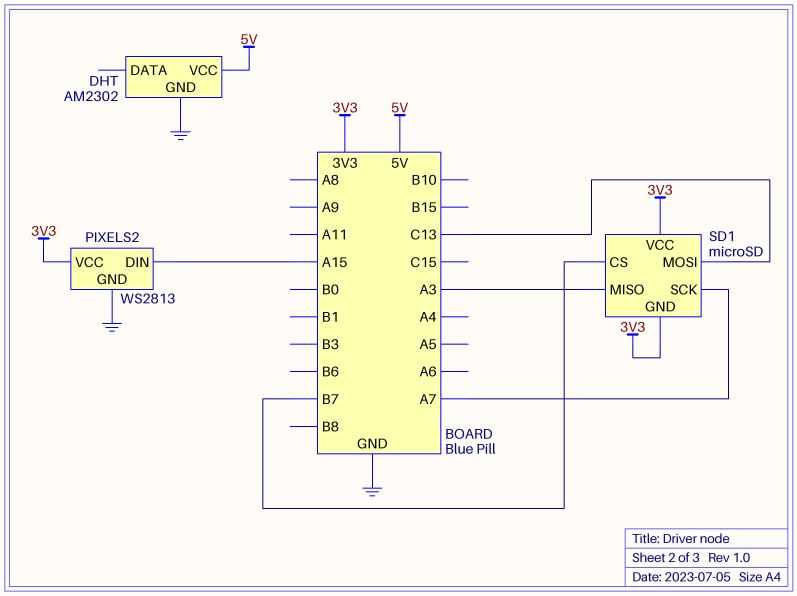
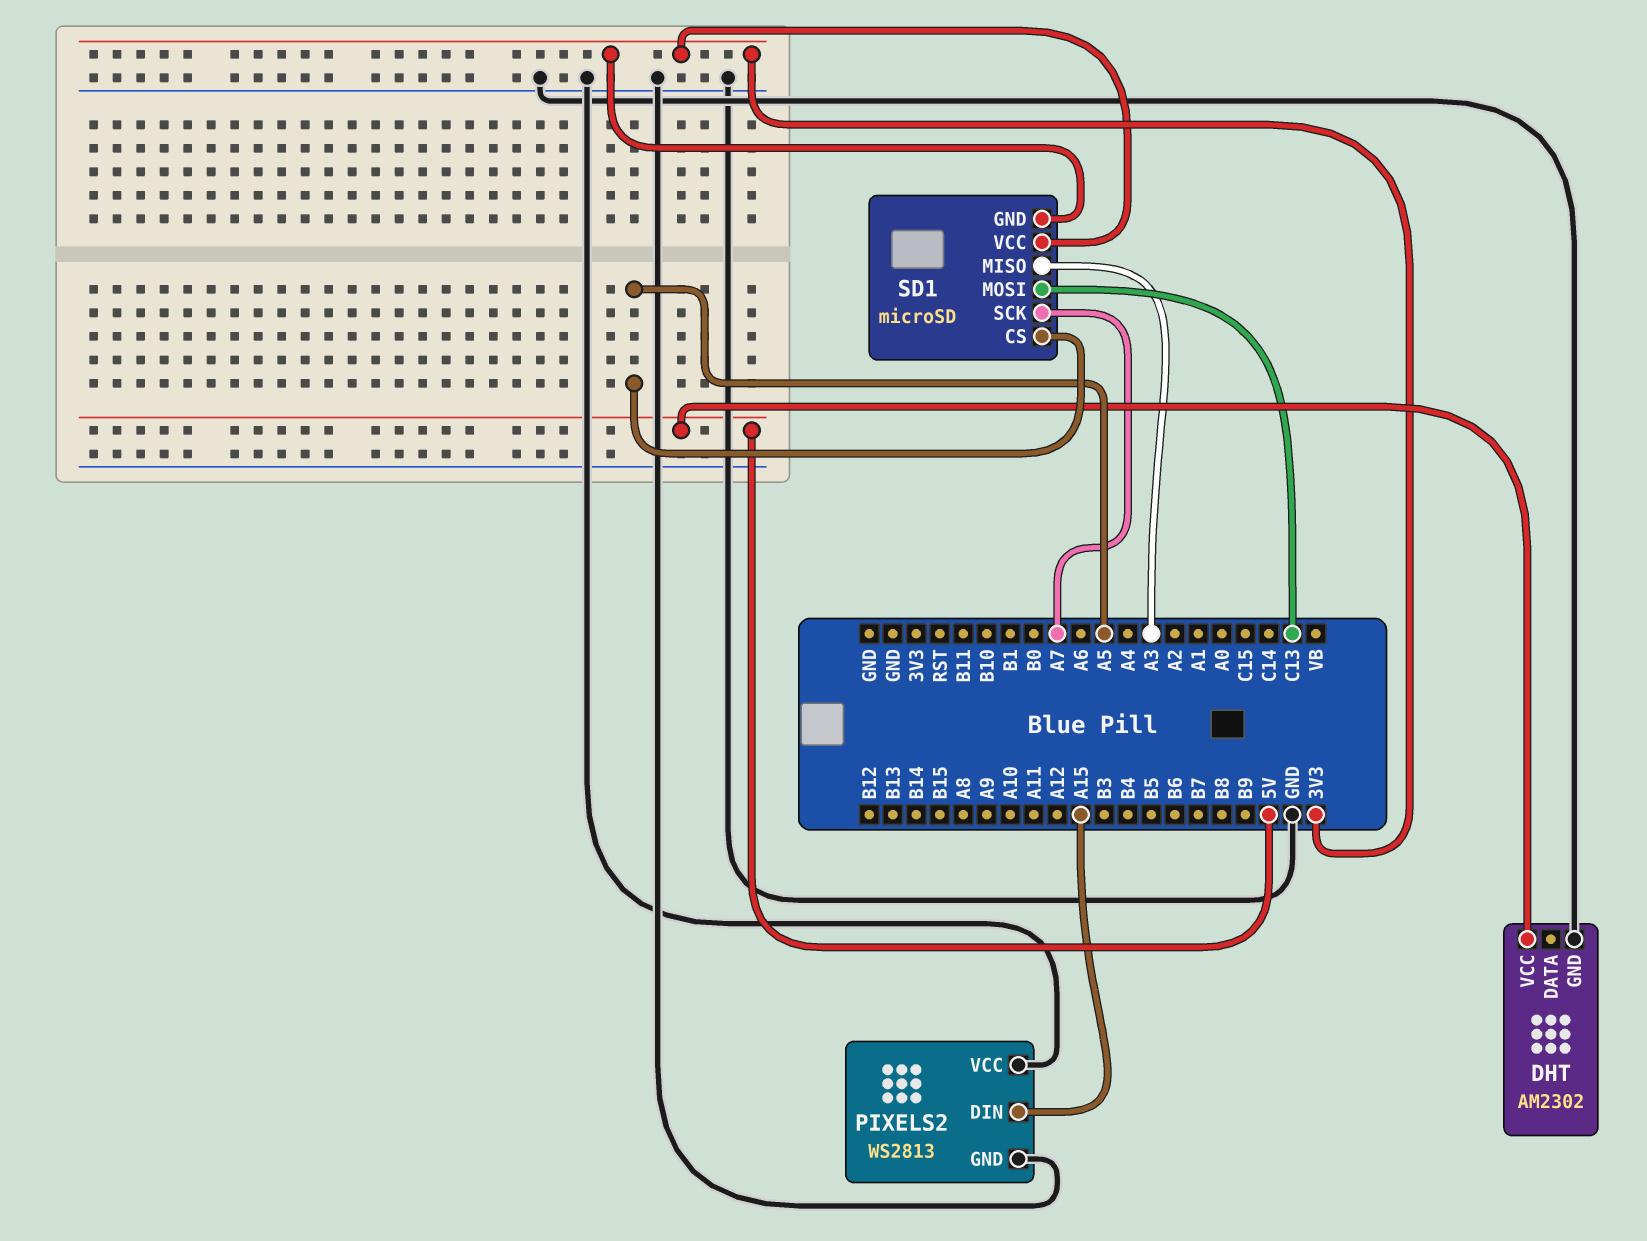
PIXELS2 pin VCC: 3V3 -> GND
SD1 pin CS: B7 -> A5

